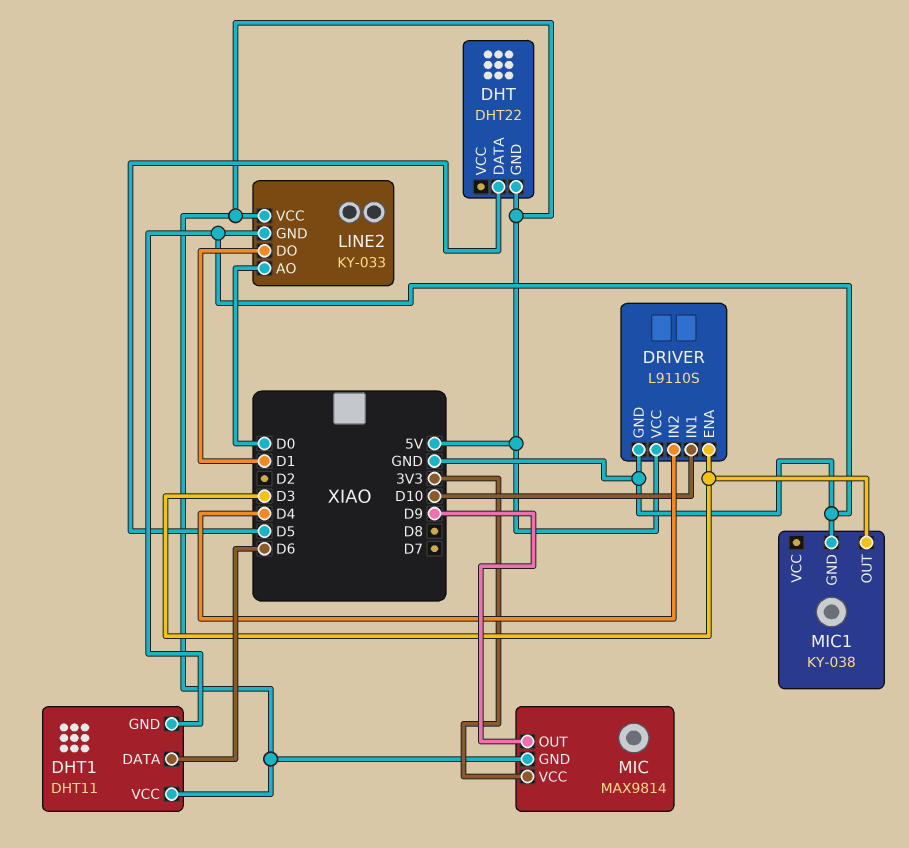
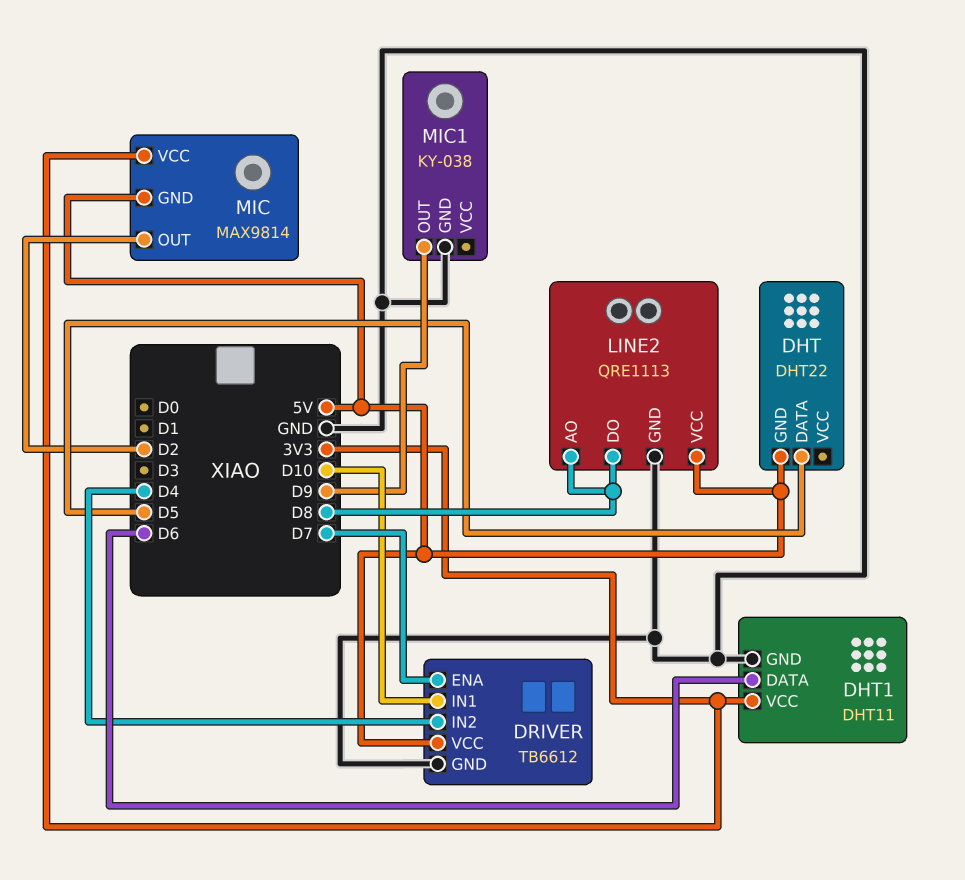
DHT1 pin VCC: 5V -> 3V3
DRIVER: L9110S -> TB6612
DRIVER pin ENA: D3 -> D7
LINE2: KY-033 -> QRE1113
LINE2 pin AO: D0 -> D8
LINE2 pin DO: D1 -> D8
MIC pin OUT: D9 -> D2
MIC1 pin OUT: D3 -> D9

